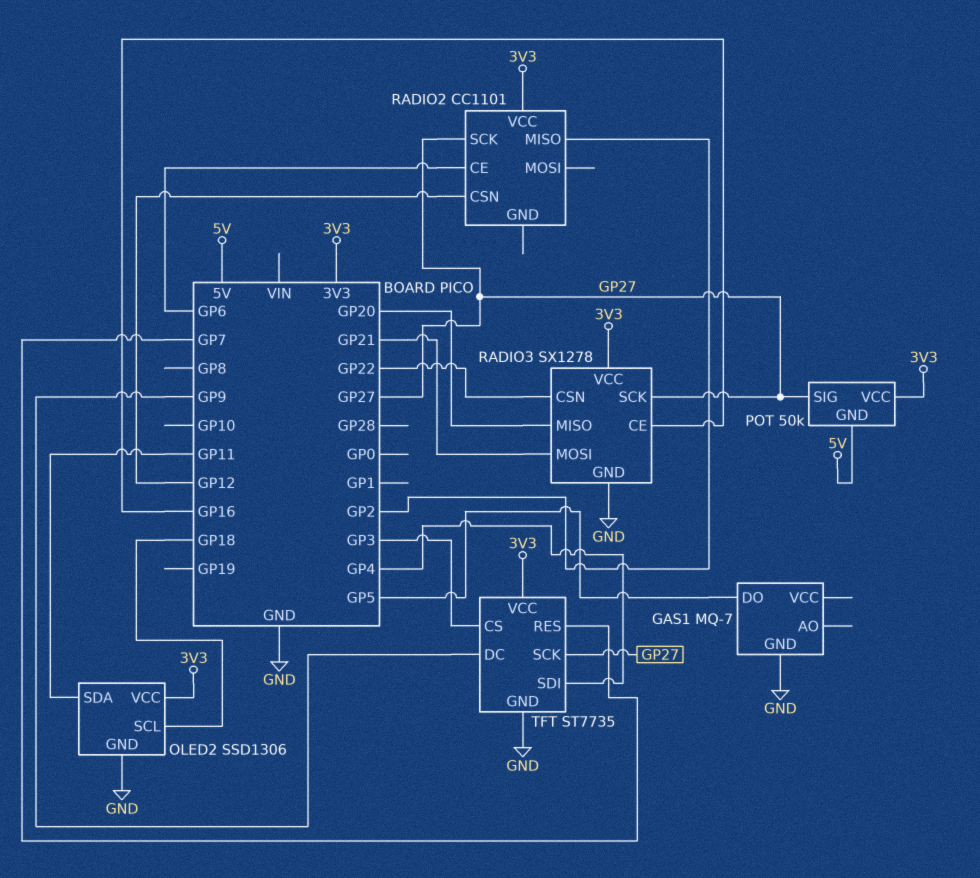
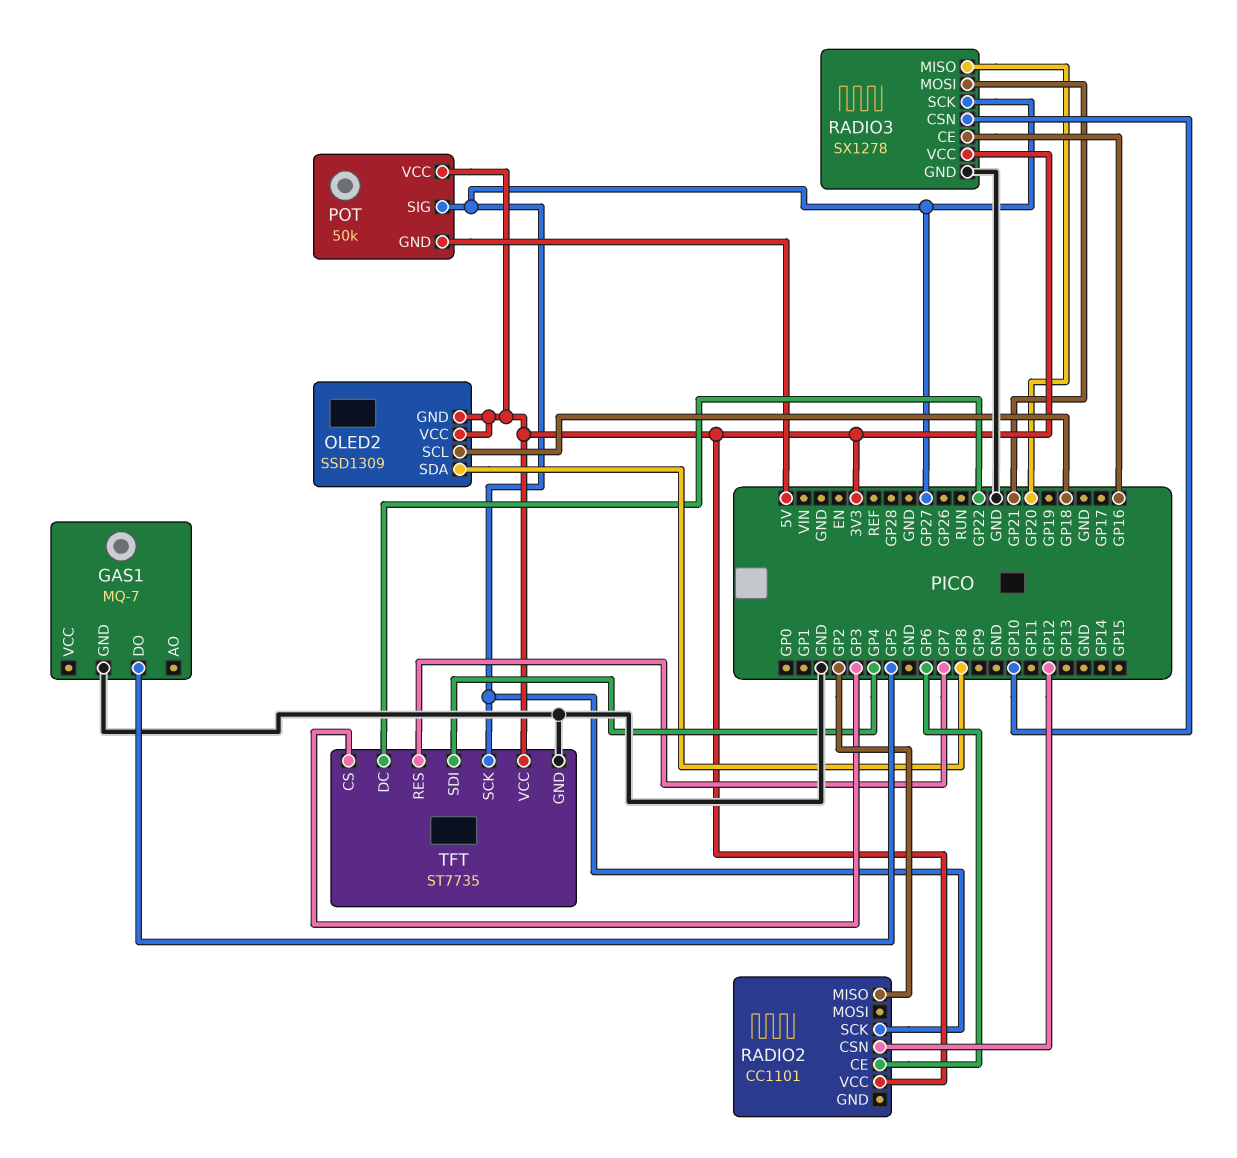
OLED2: SSD1306 -> SSD1309
OLED2 pin GND: GND -> 3V3
OLED2 pin SDA: GP11 -> GP8
RADIO3 pin CSN: GP22 -> GP10
TFT pin DC: GP9 -> GP22

